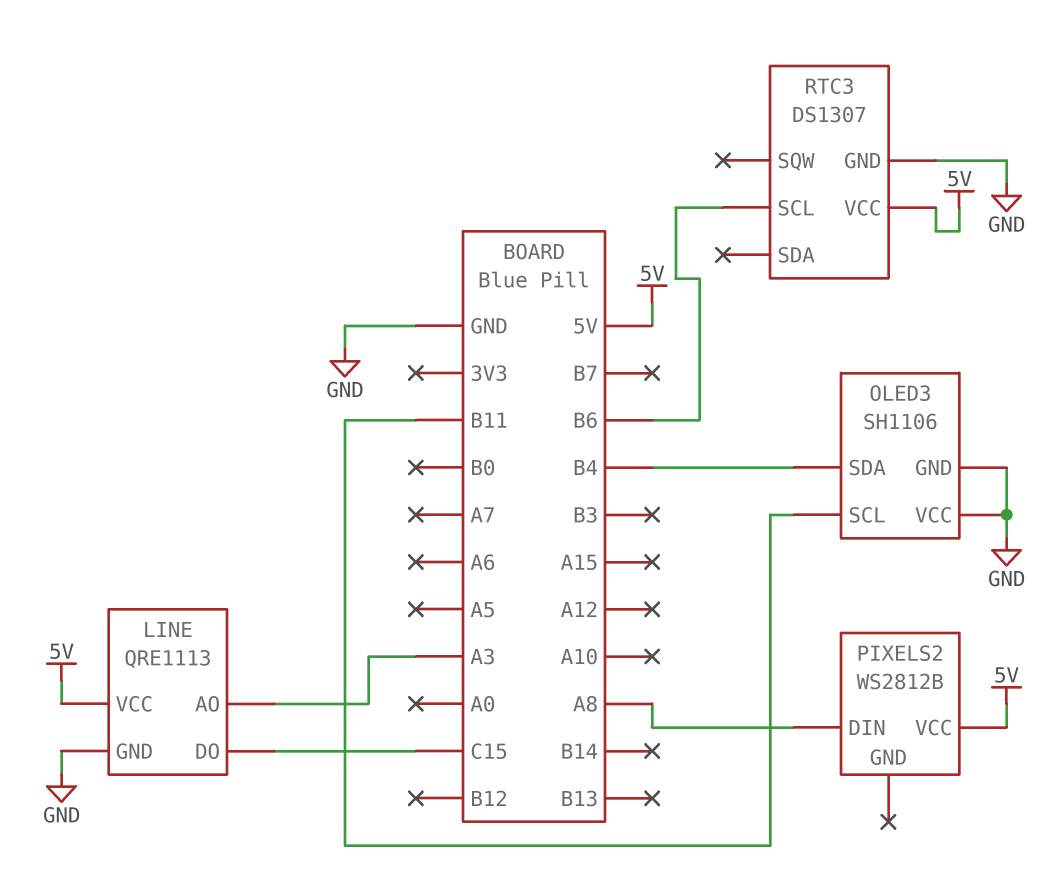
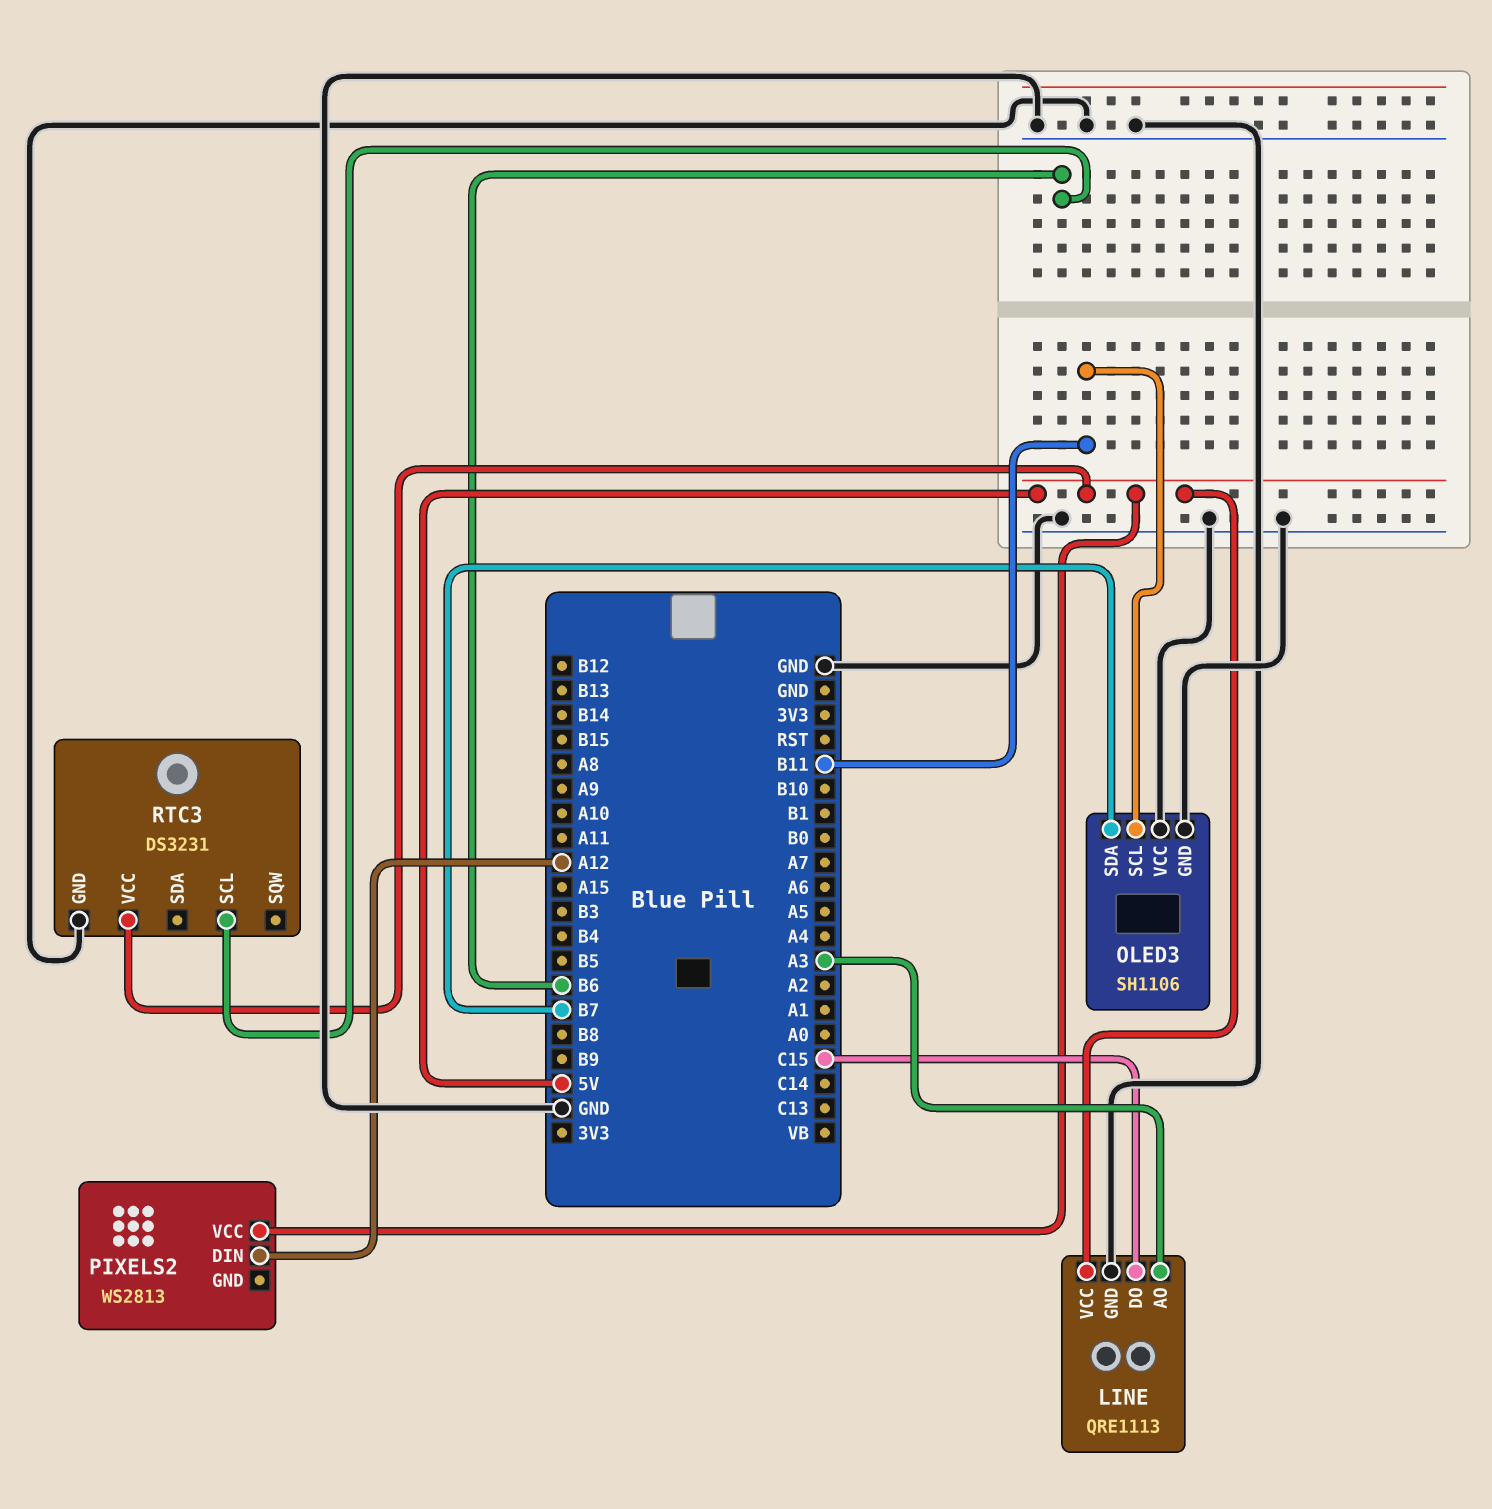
OLED3 pin SDA: B4 -> B7
PIXELS2: WS2812B -> WS2813
PIXELS2 pin DIN: A8 -> A12
RTC3: DS1307 -> DS3231

